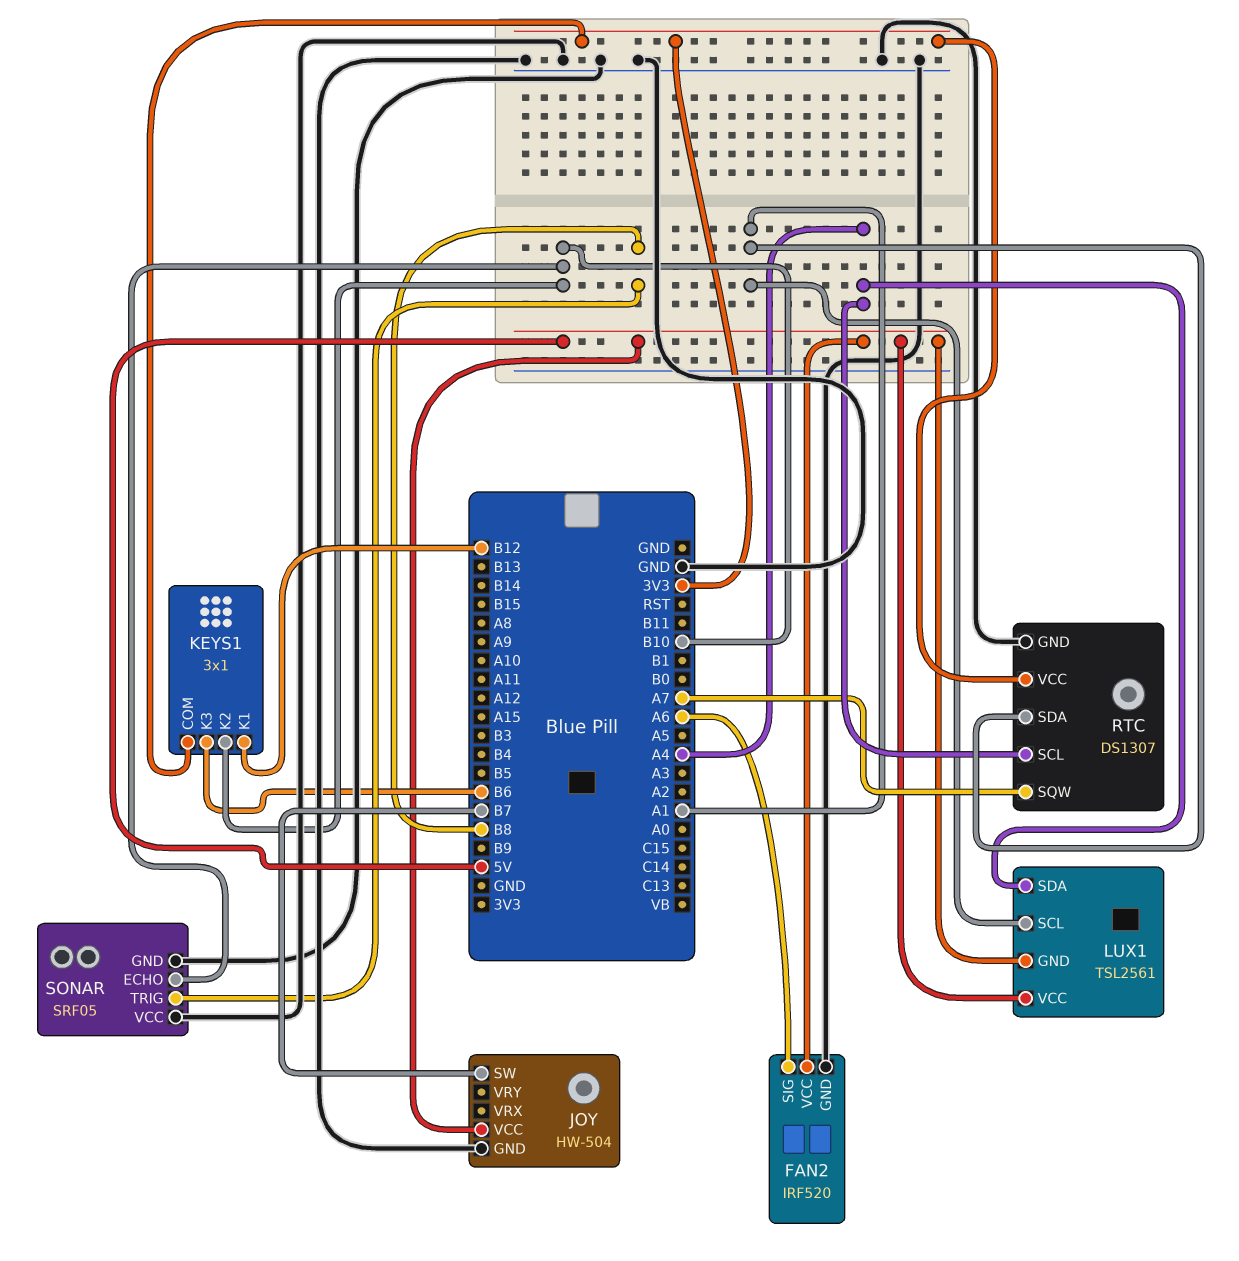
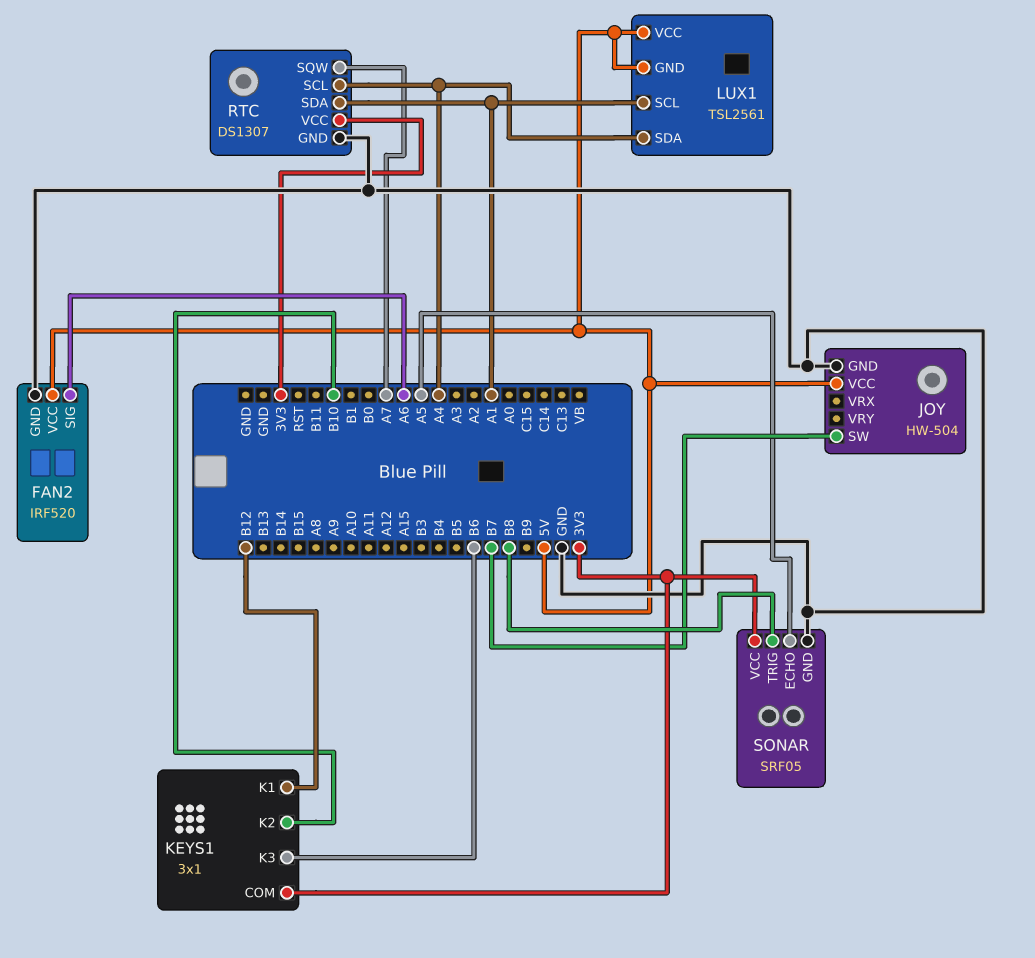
SONAR pin ECHO: B10 -> A5
SONAR pin VCC: GND -> 3V3

